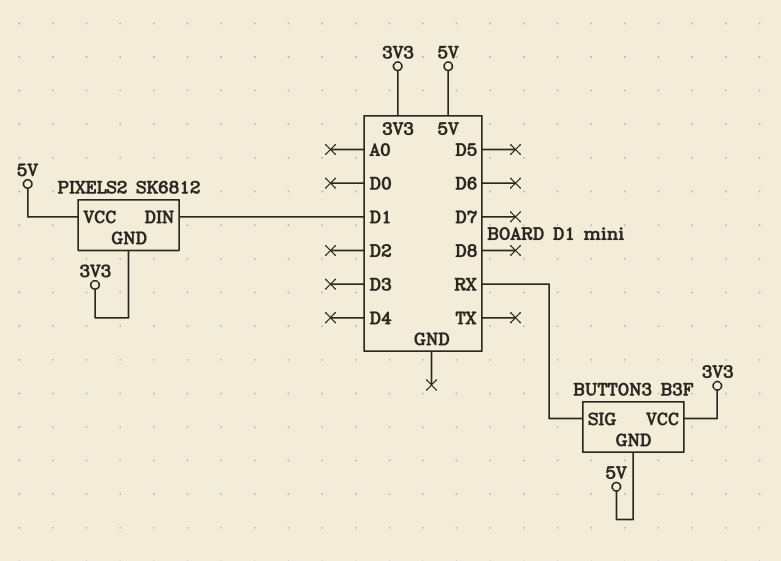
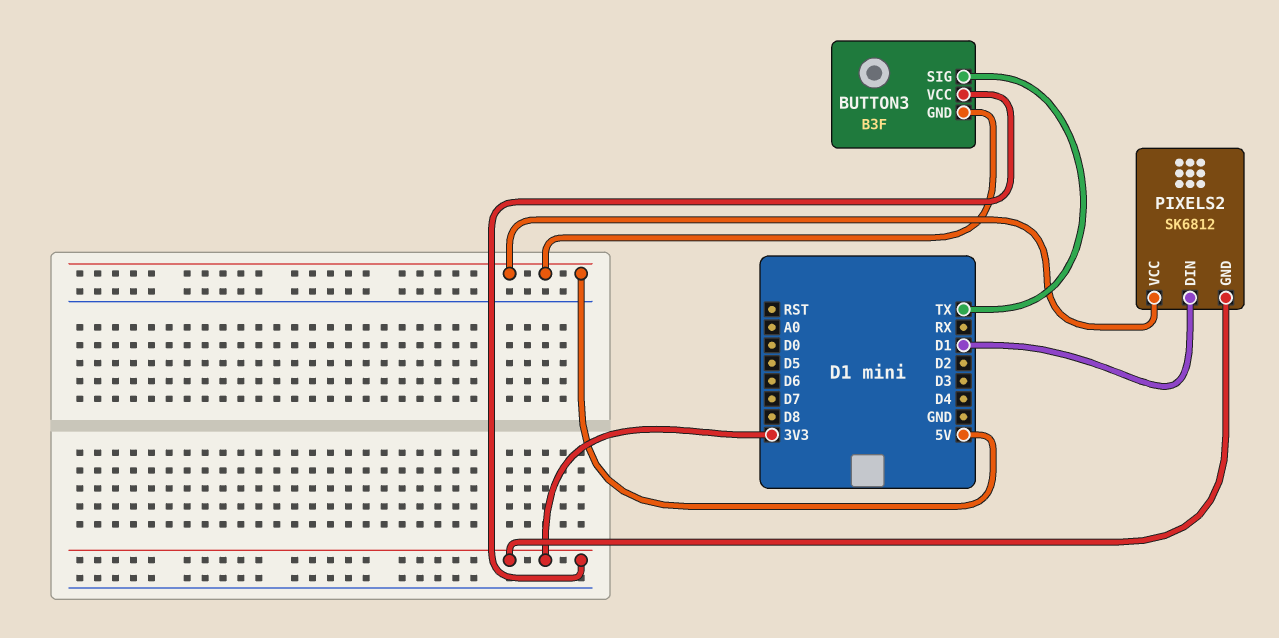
BUTTON3 pin SIG: RX -> TX

